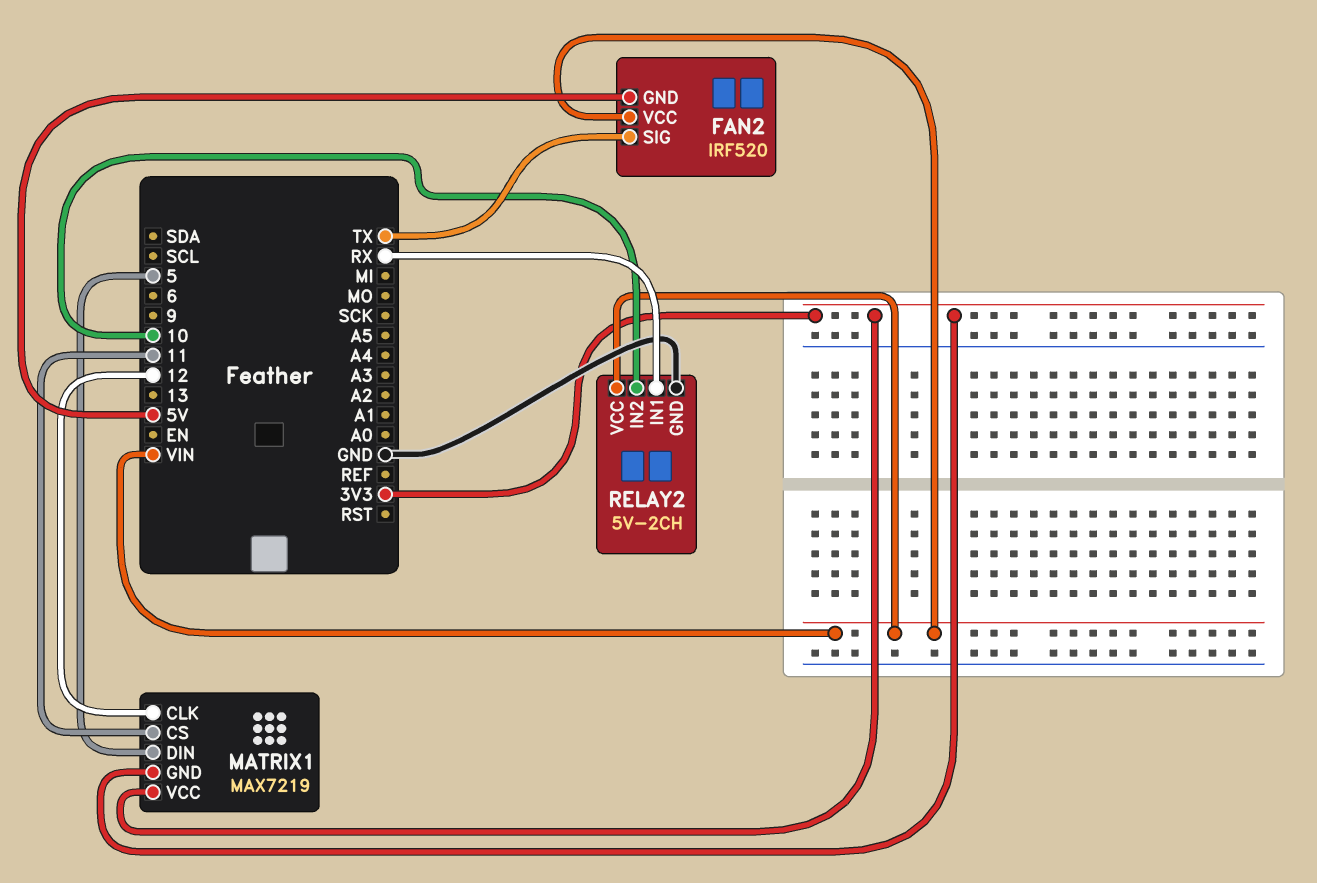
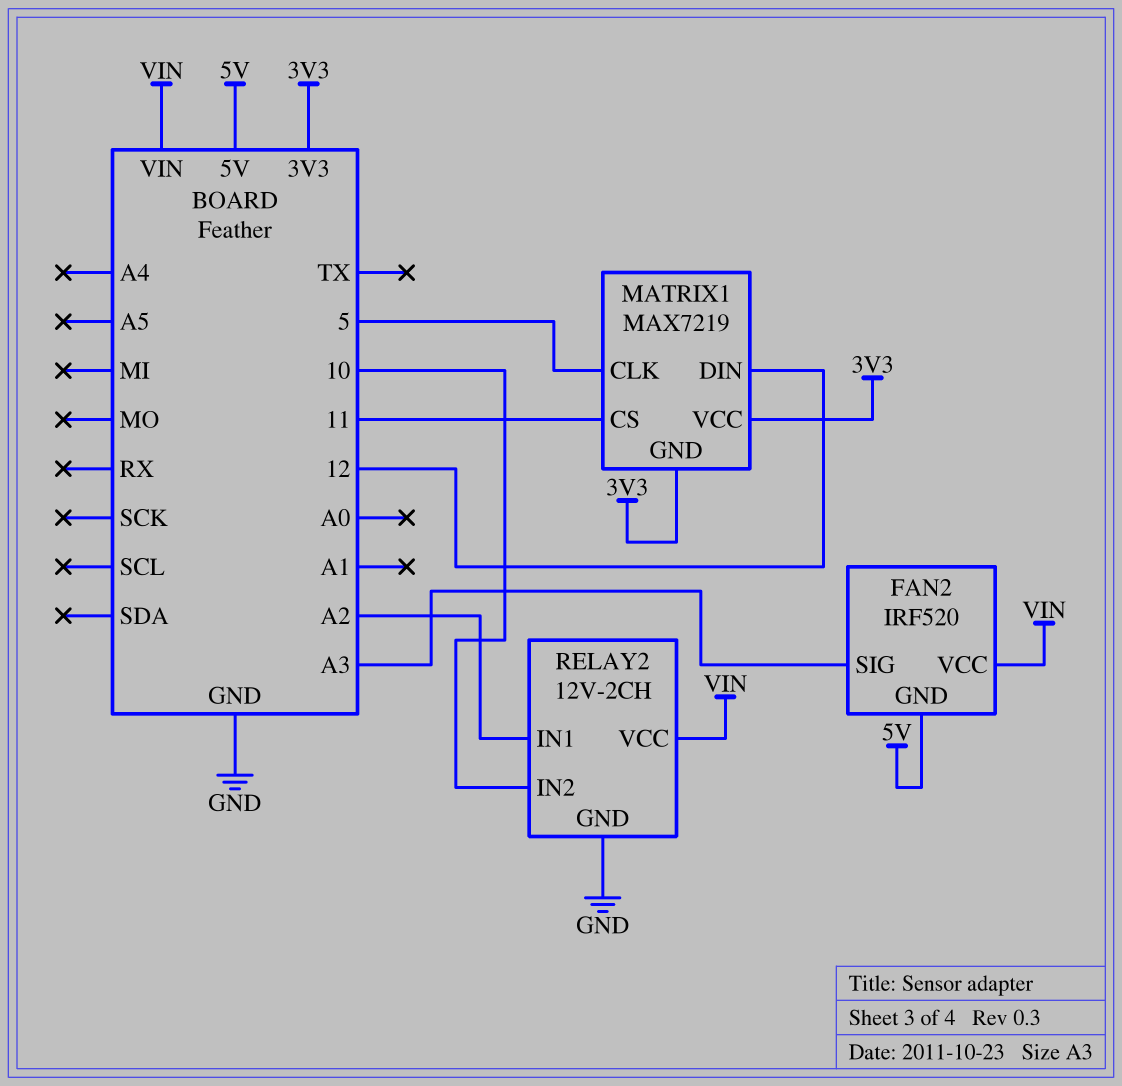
FAN2 pin SIG: TX -> A3
MATRIX1 pin CLK: 12 -> 5
MATRIX1 pin DIN: 5 -> 12
RELAY2: 5V-2CH -> 12V-2CH
RELAY2 pin IN1: RX -> A2

